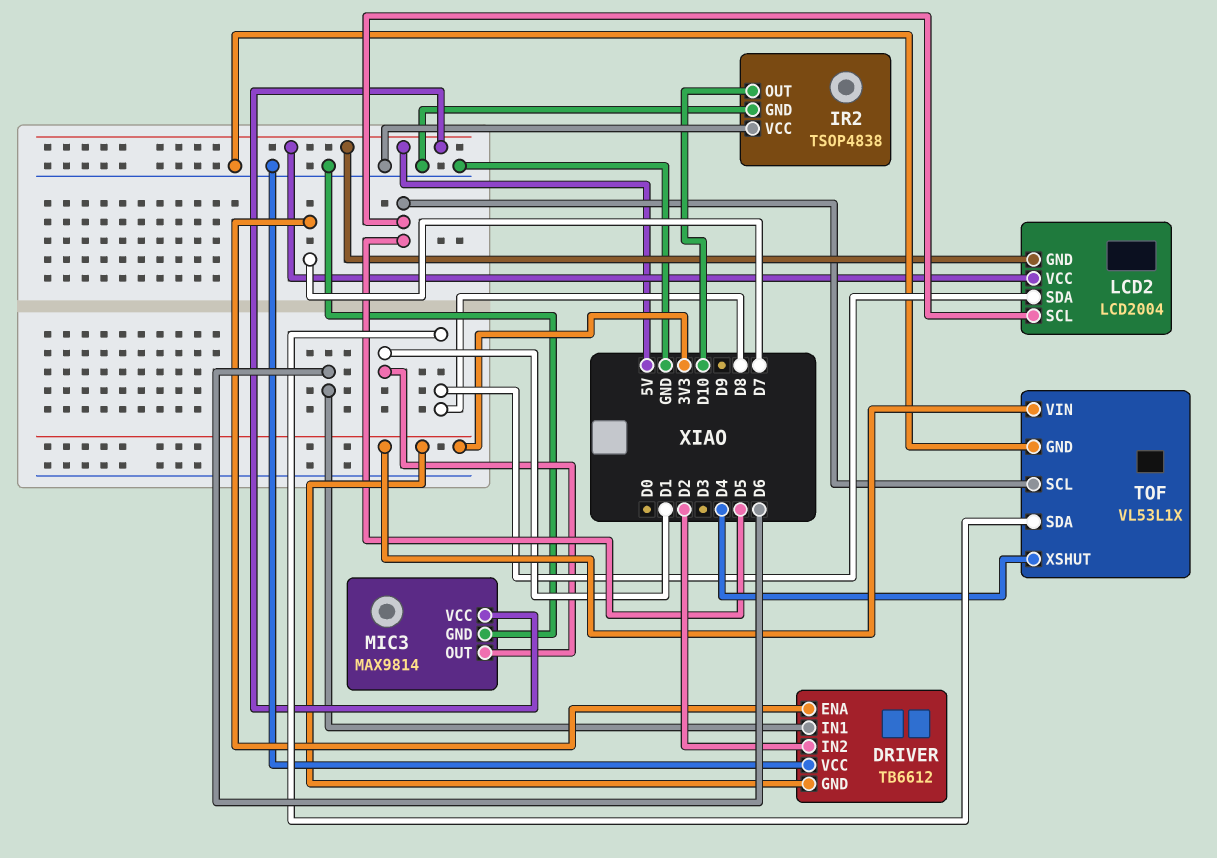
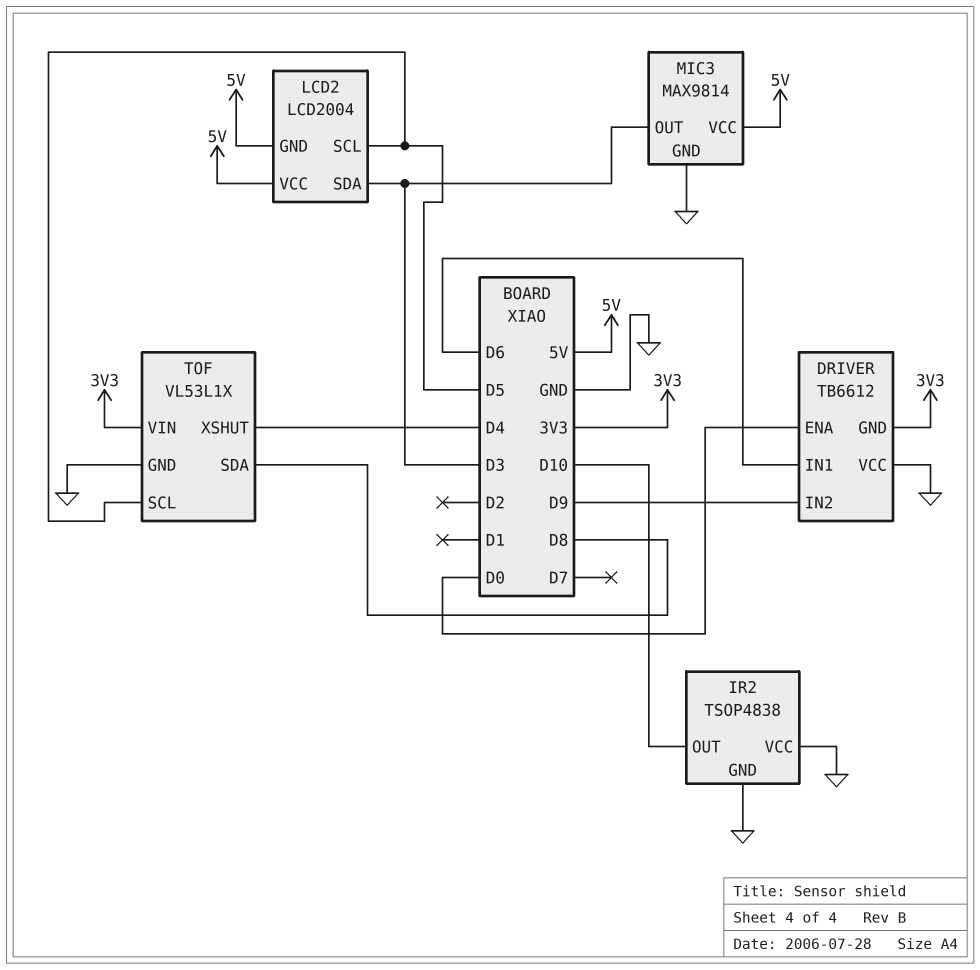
DRIVER pin ENA: D7 -> D0
DRIVER pin IN2: D2 -> D9
LCD2 pin SDA: D8 -> D3
MIC3 pin OUT: D1 -> D3

